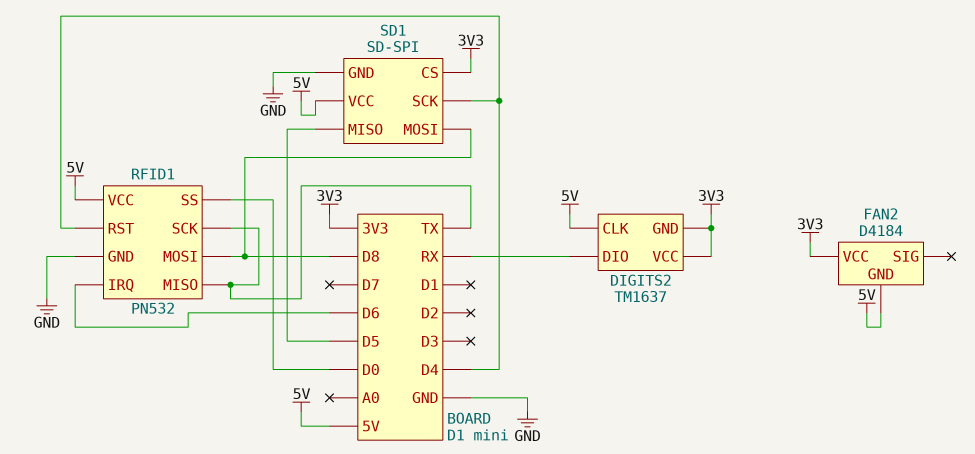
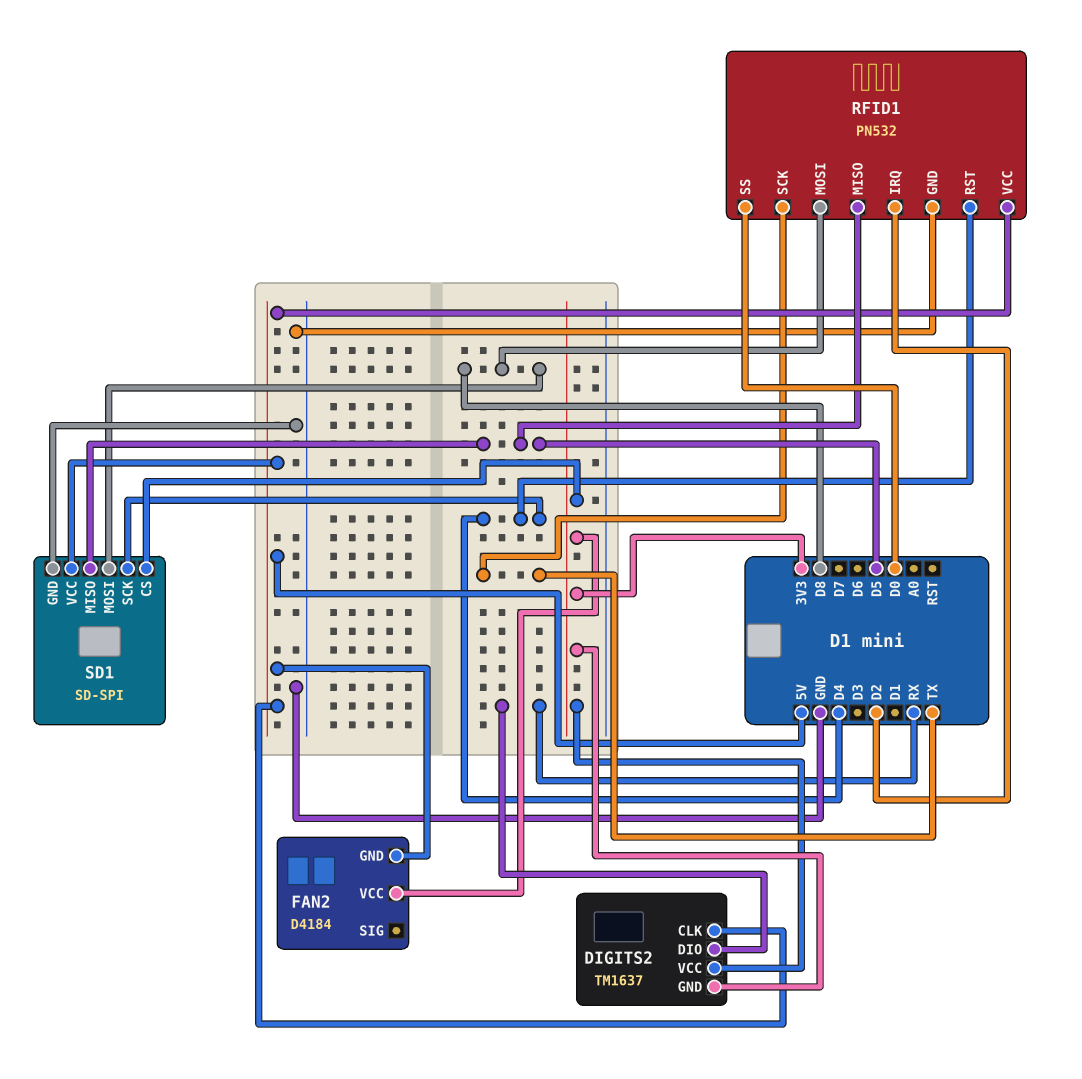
RFID1 pin IRQ: D6 -> D2
RFID1 pin MISO: TX -> D5

